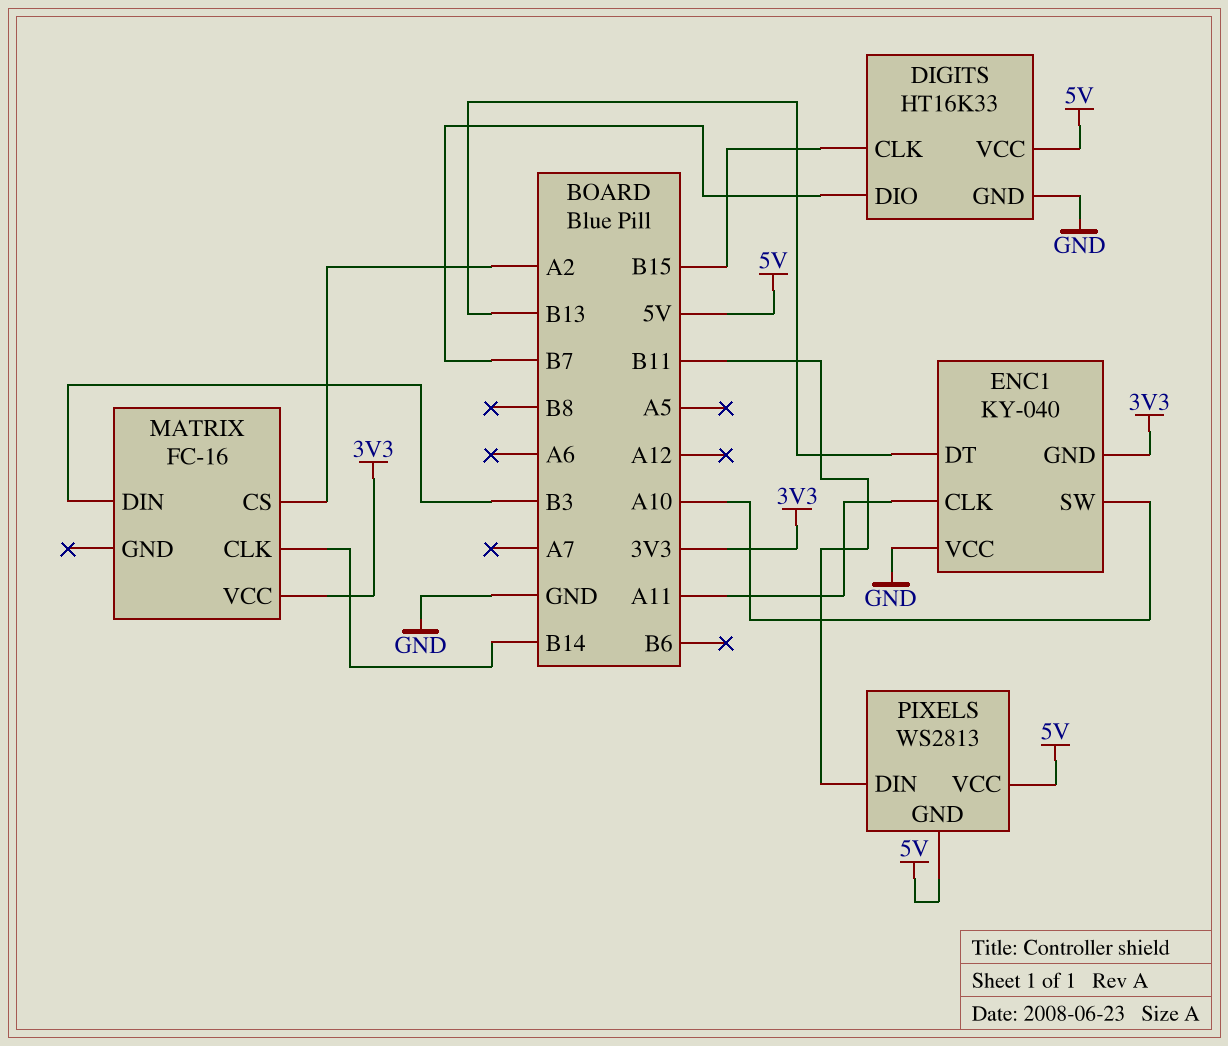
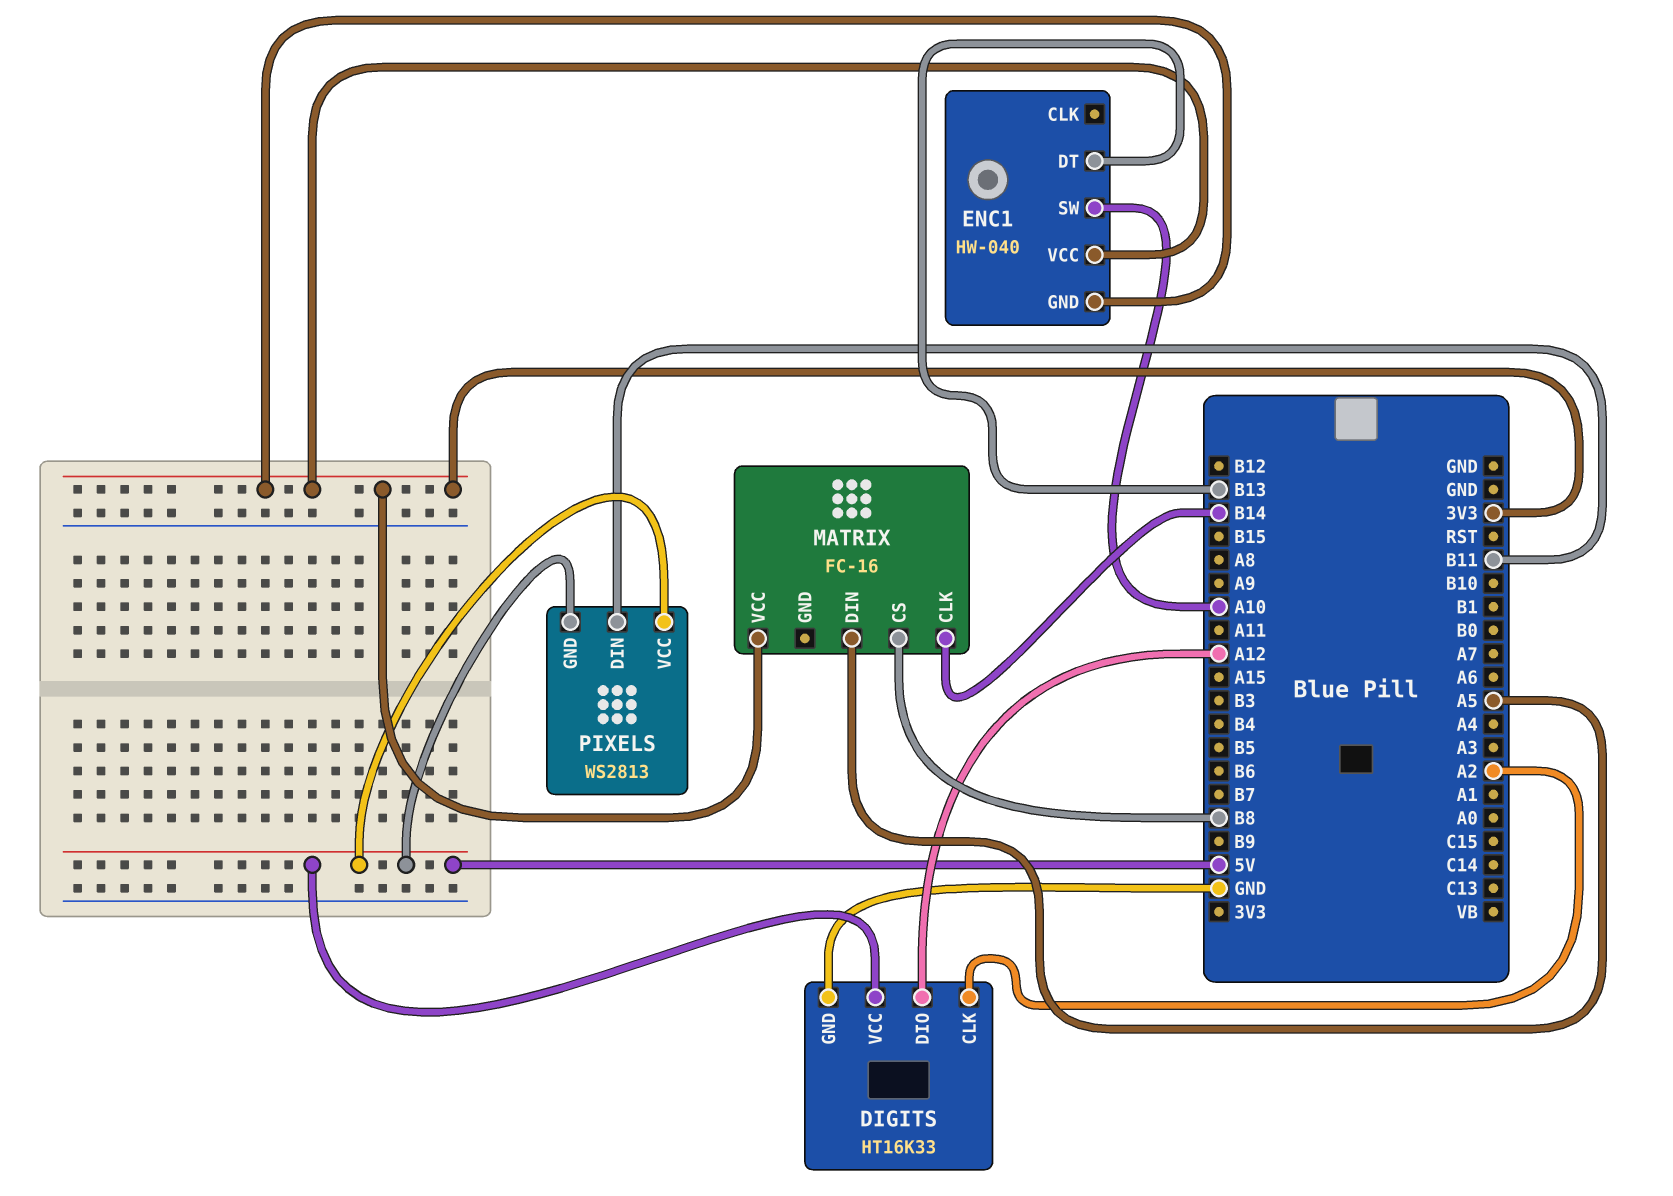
DIGITS pin CLK: B15 -> A2
DIGITS pin DIO: B7 -> A12
ENC1: KY-040 -> HW-040
ENC1 pin CLK: A11 -> none
ENC1 pin VCC: GND -> 3V3
MATRIX pin CS: A2 -> B8
MATRIX pin DIN: B3 -> A5

